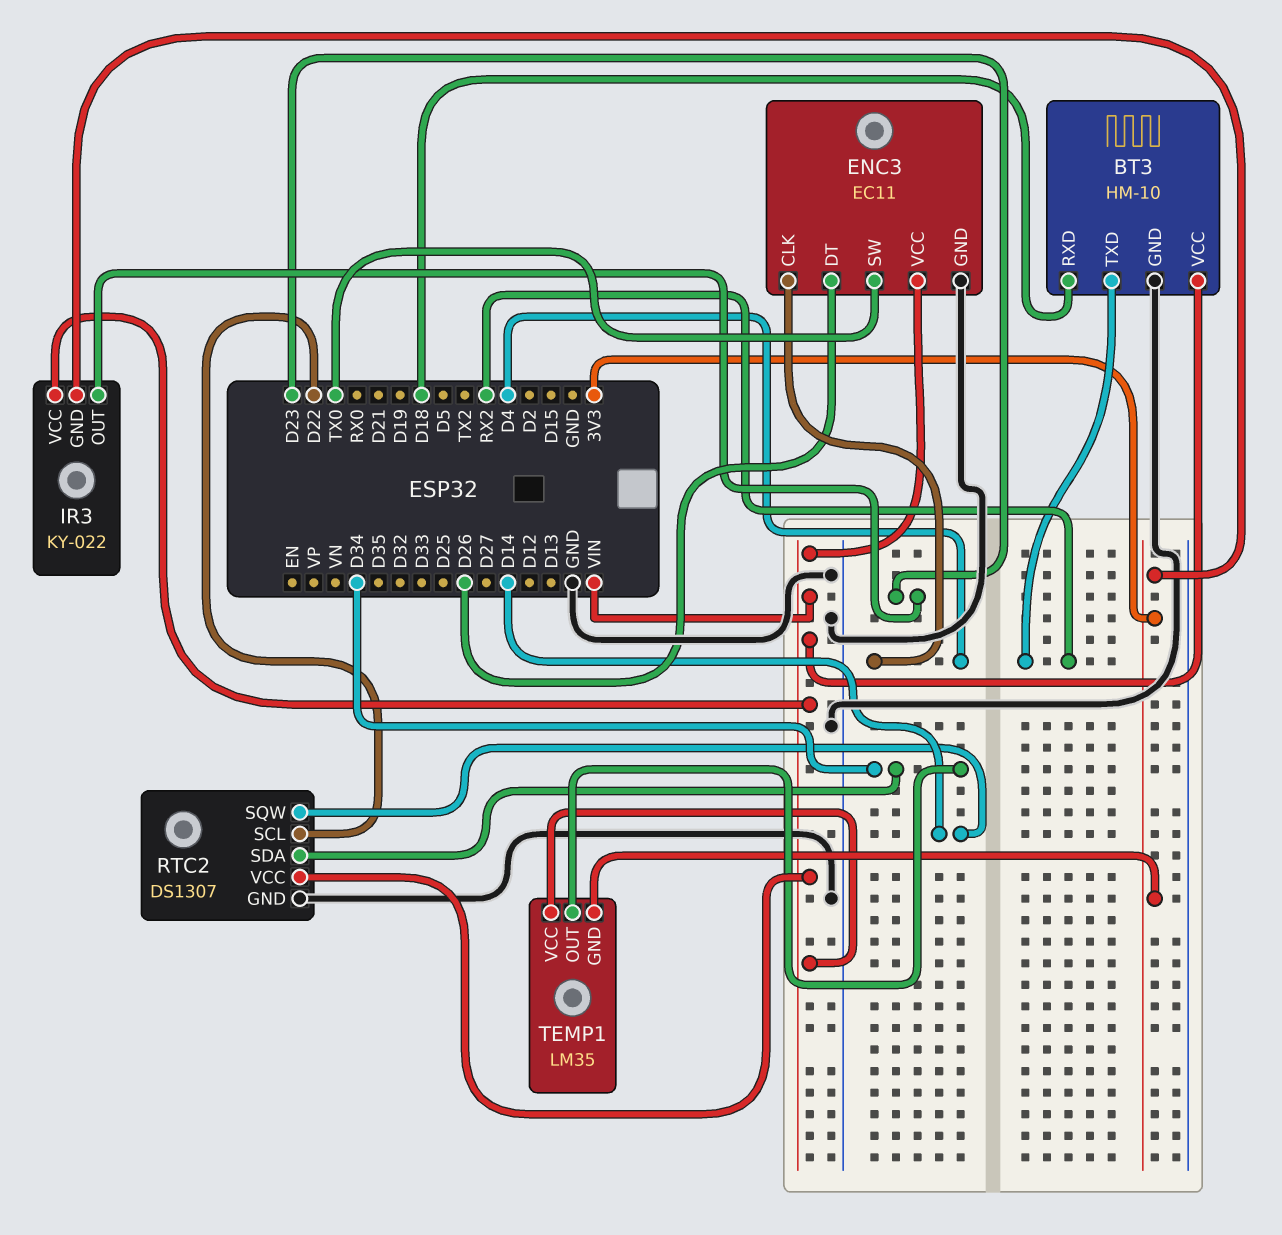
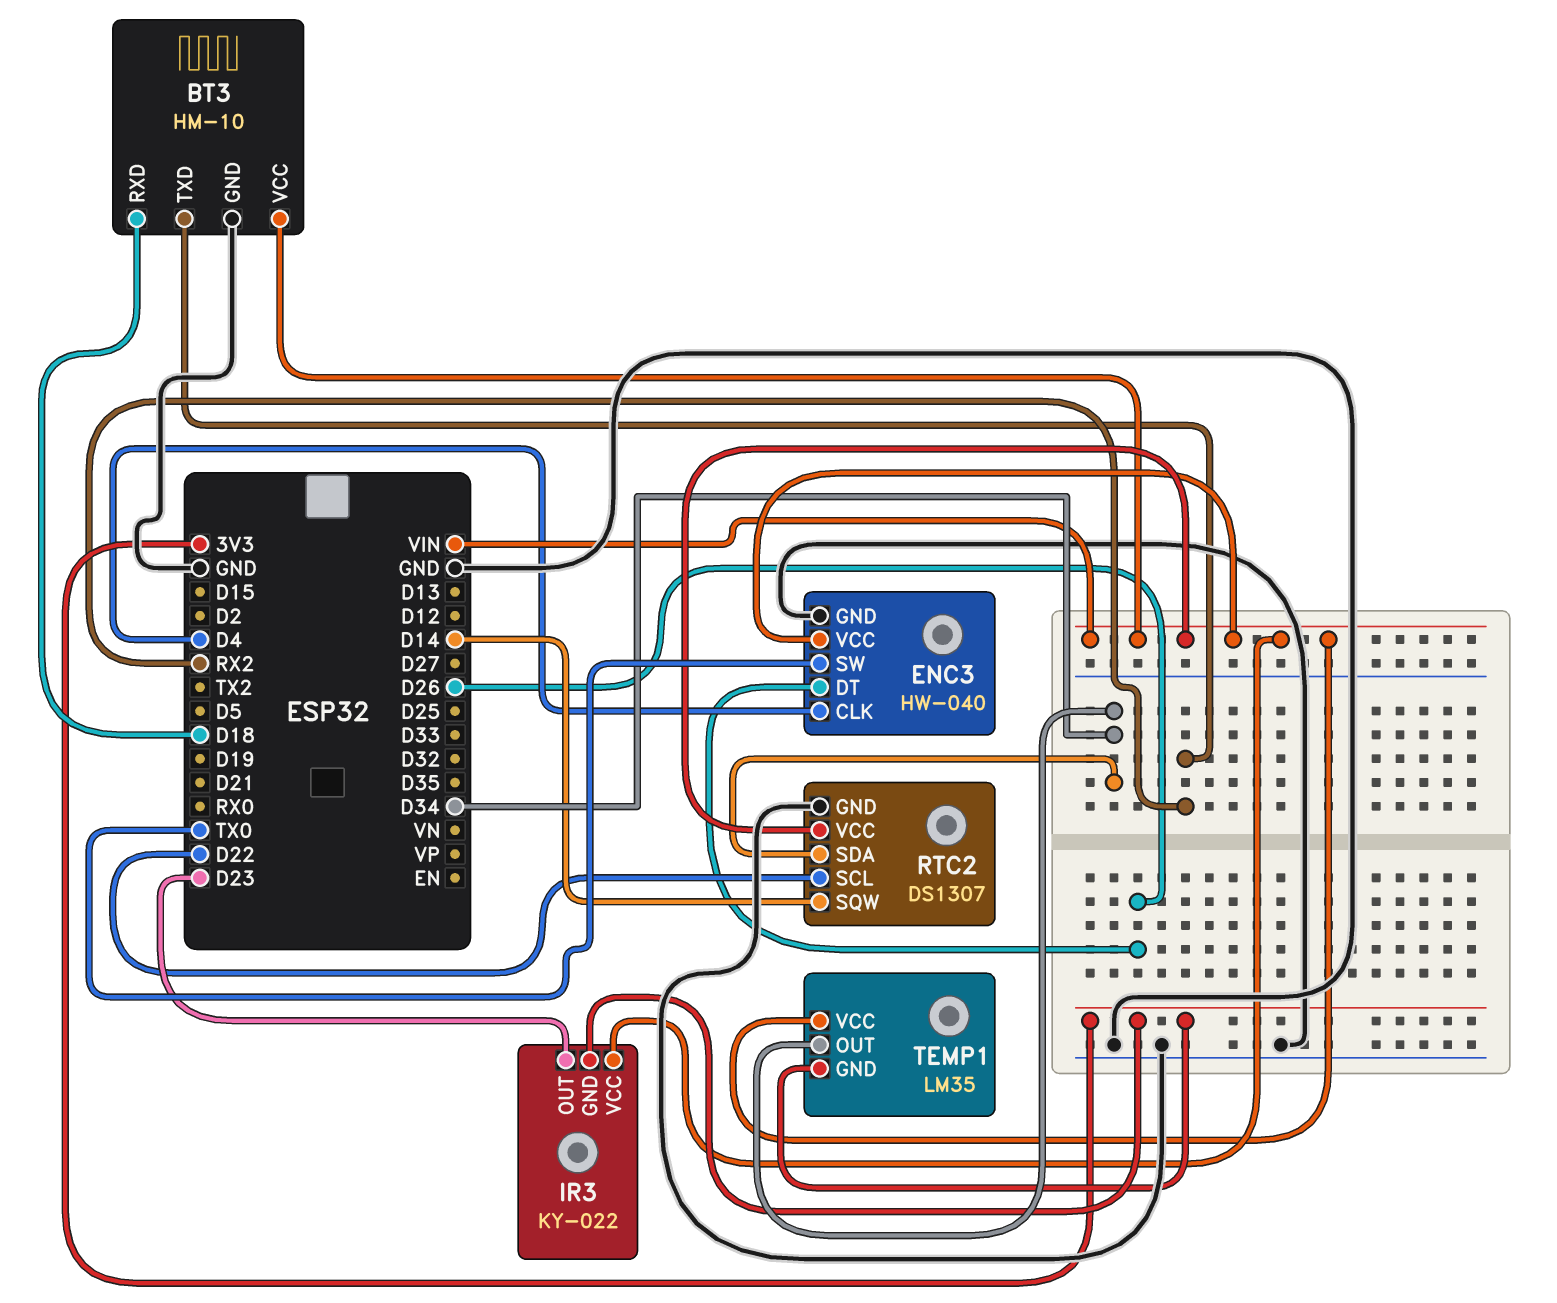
ENC3: EC11 -> HW-040

